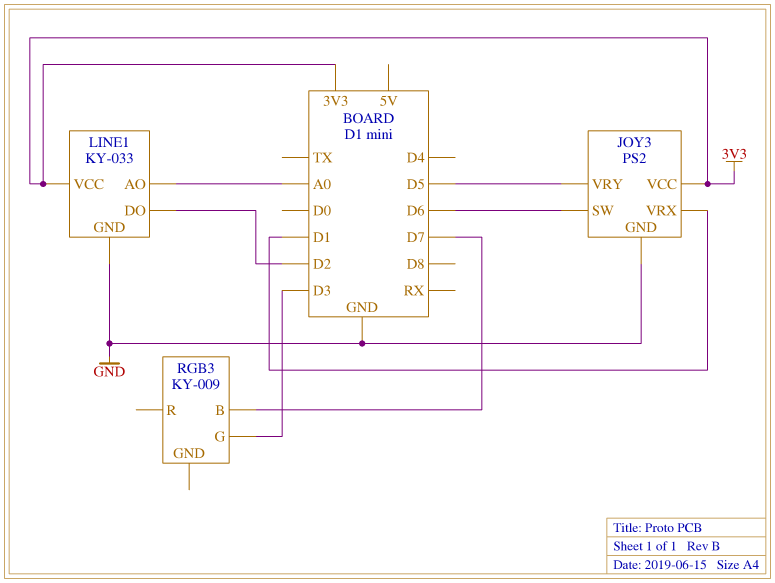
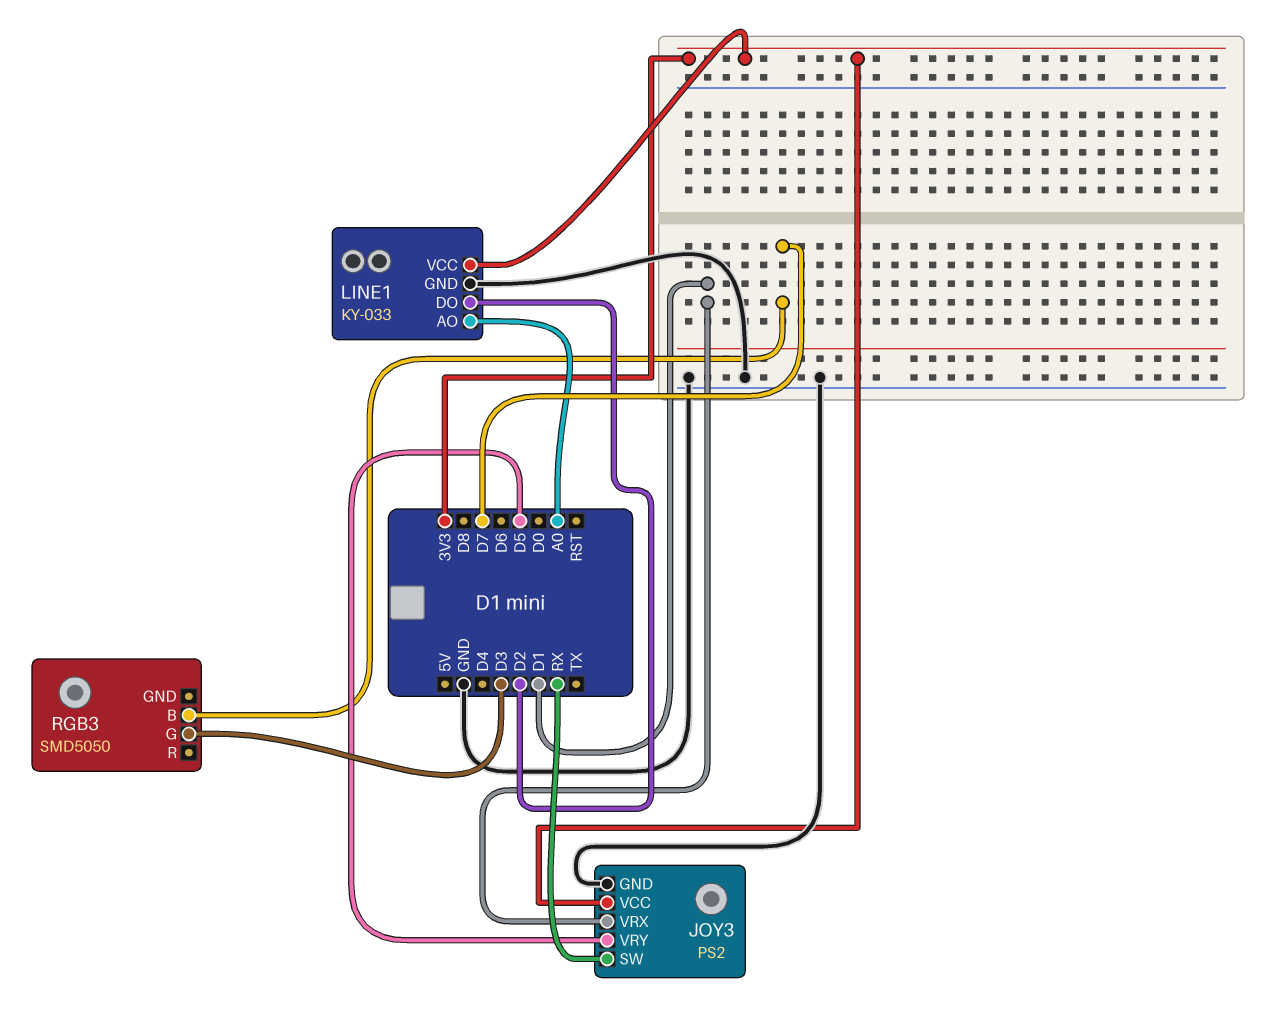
JOY3 pin SW: D6 -> RX
RGB3: KY-009 -> SMD5050

